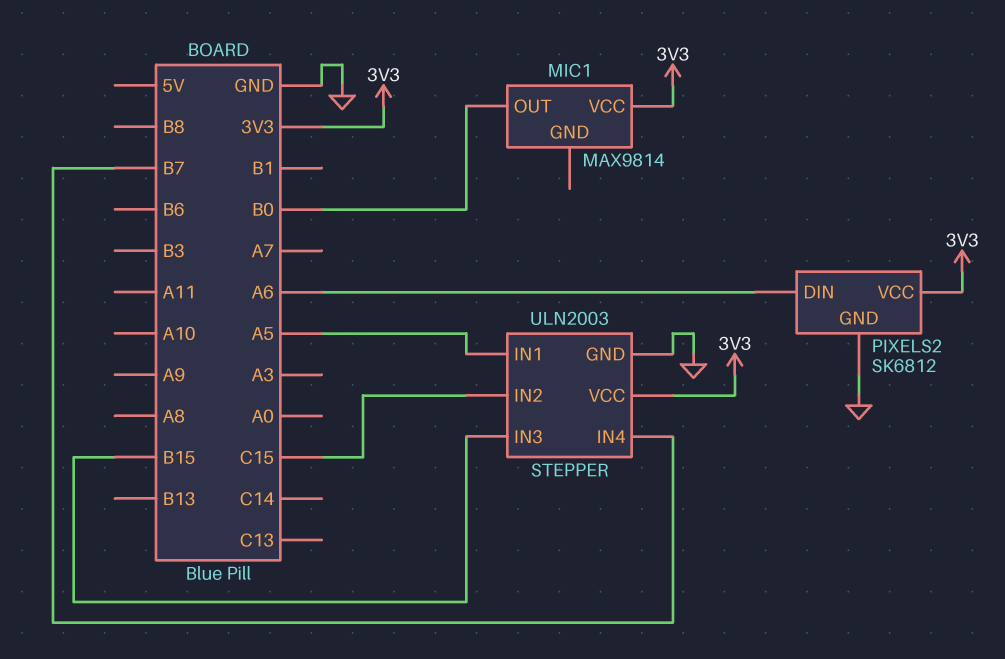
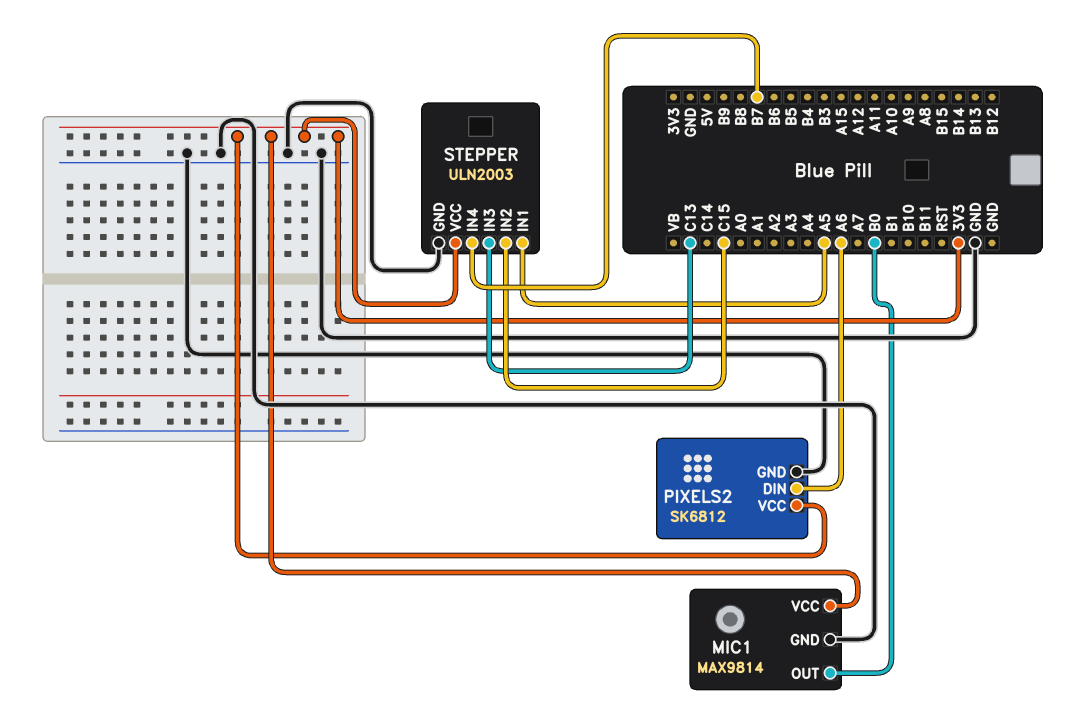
MIC1 pin GND: none -> GND
STEPPER pin IN3: B15 -> C13

